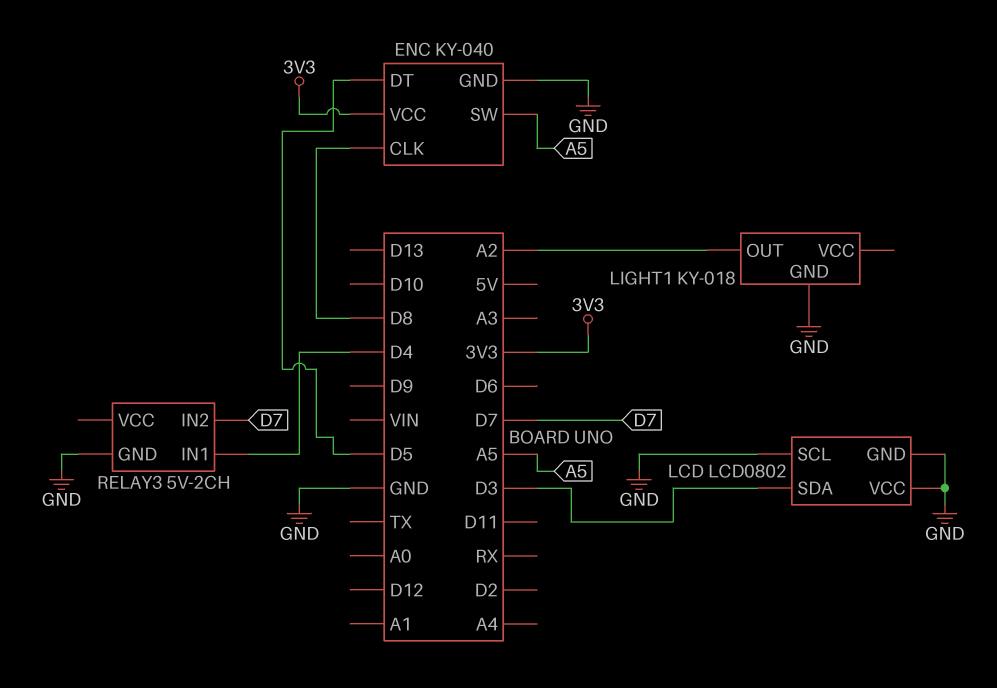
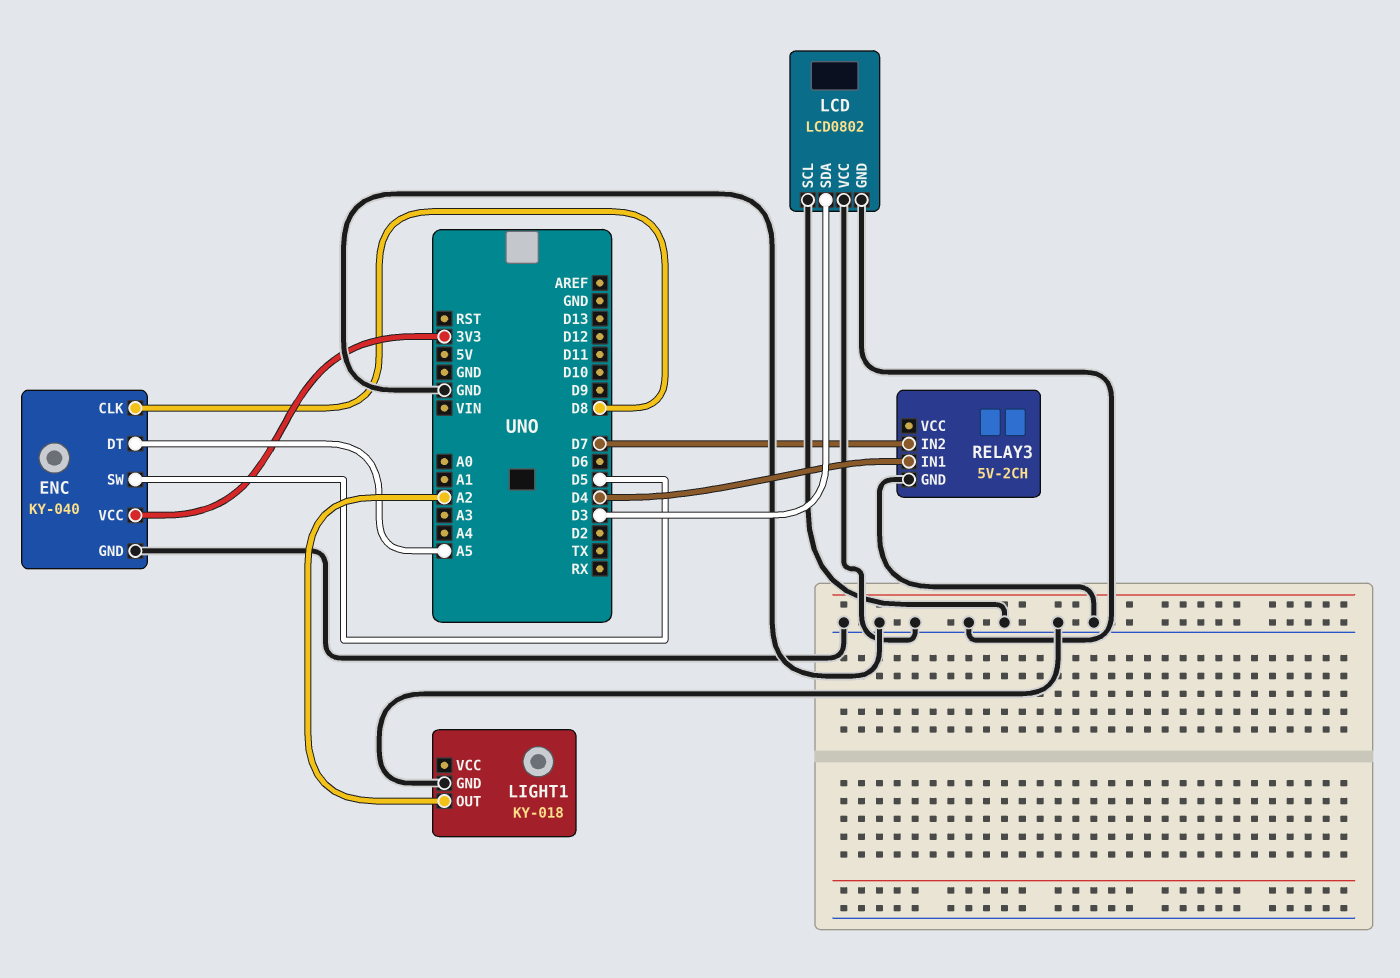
ENC pin DT: D5 -> A5
ENC pin SW: A5 -> D5

